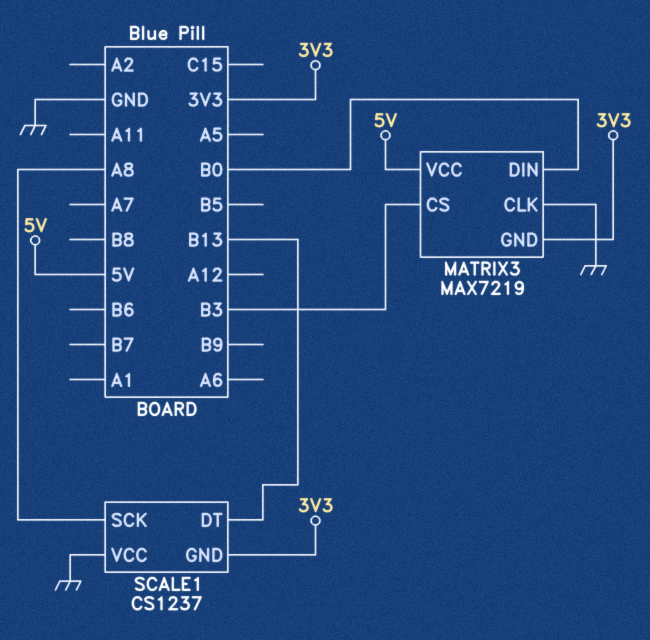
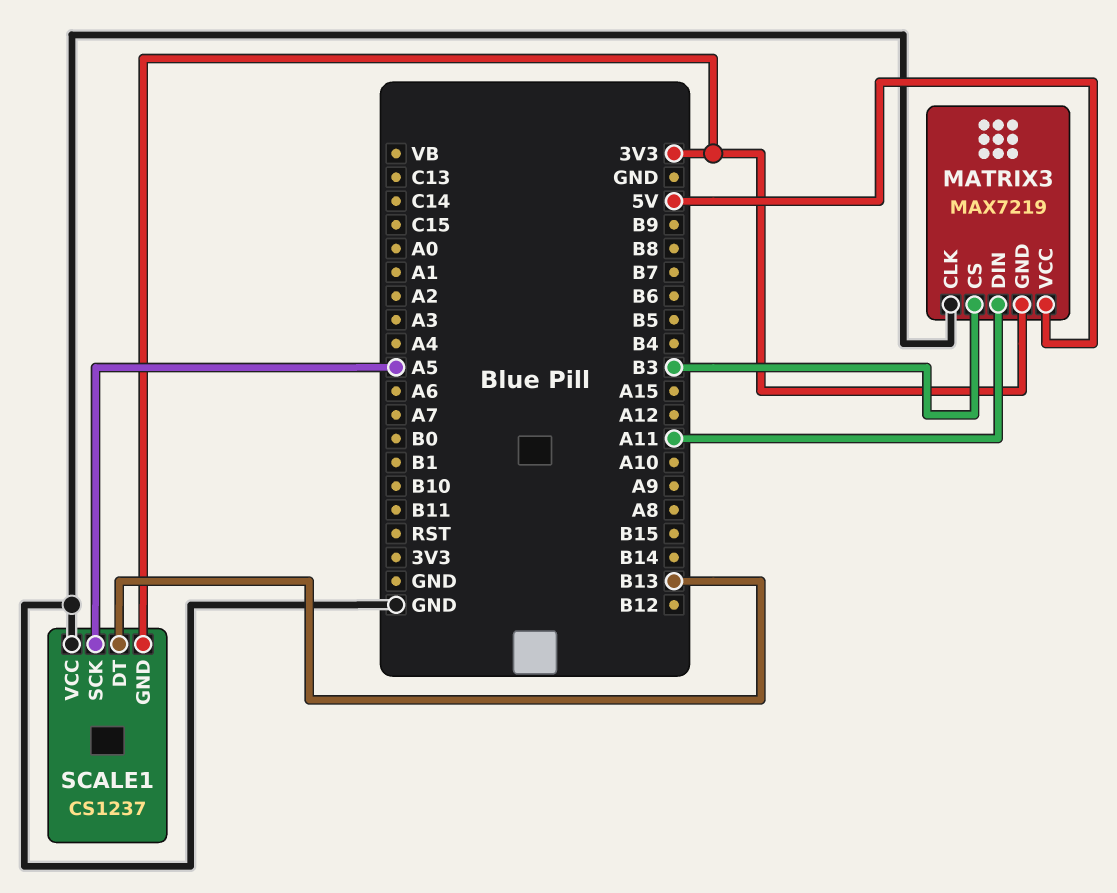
MATRIX3 pin DIN: B0 -> A11
SCALE1 pin SCK: A8 -> A5

